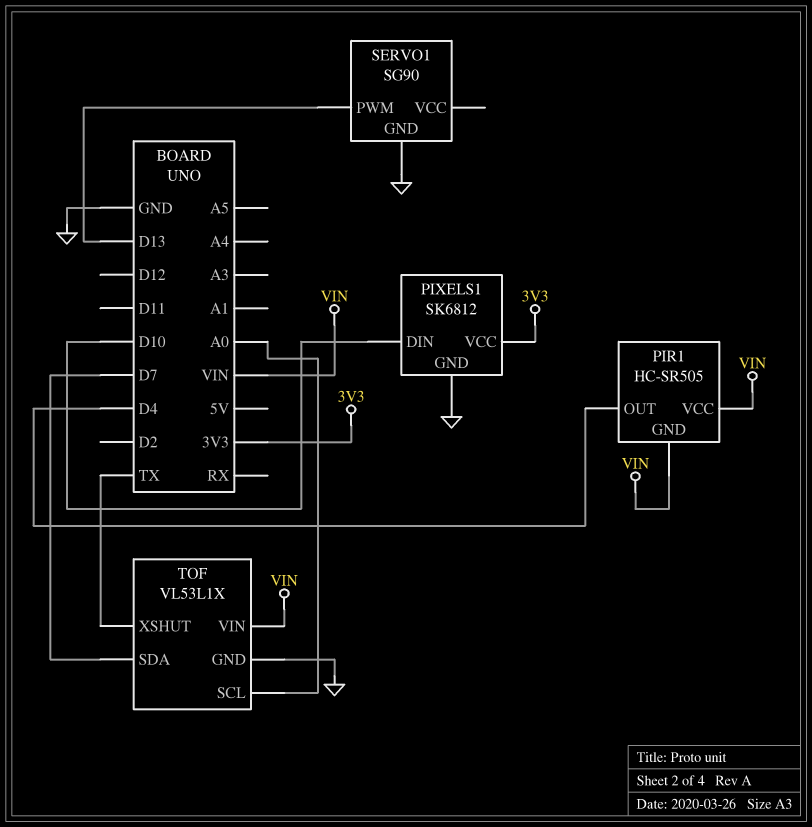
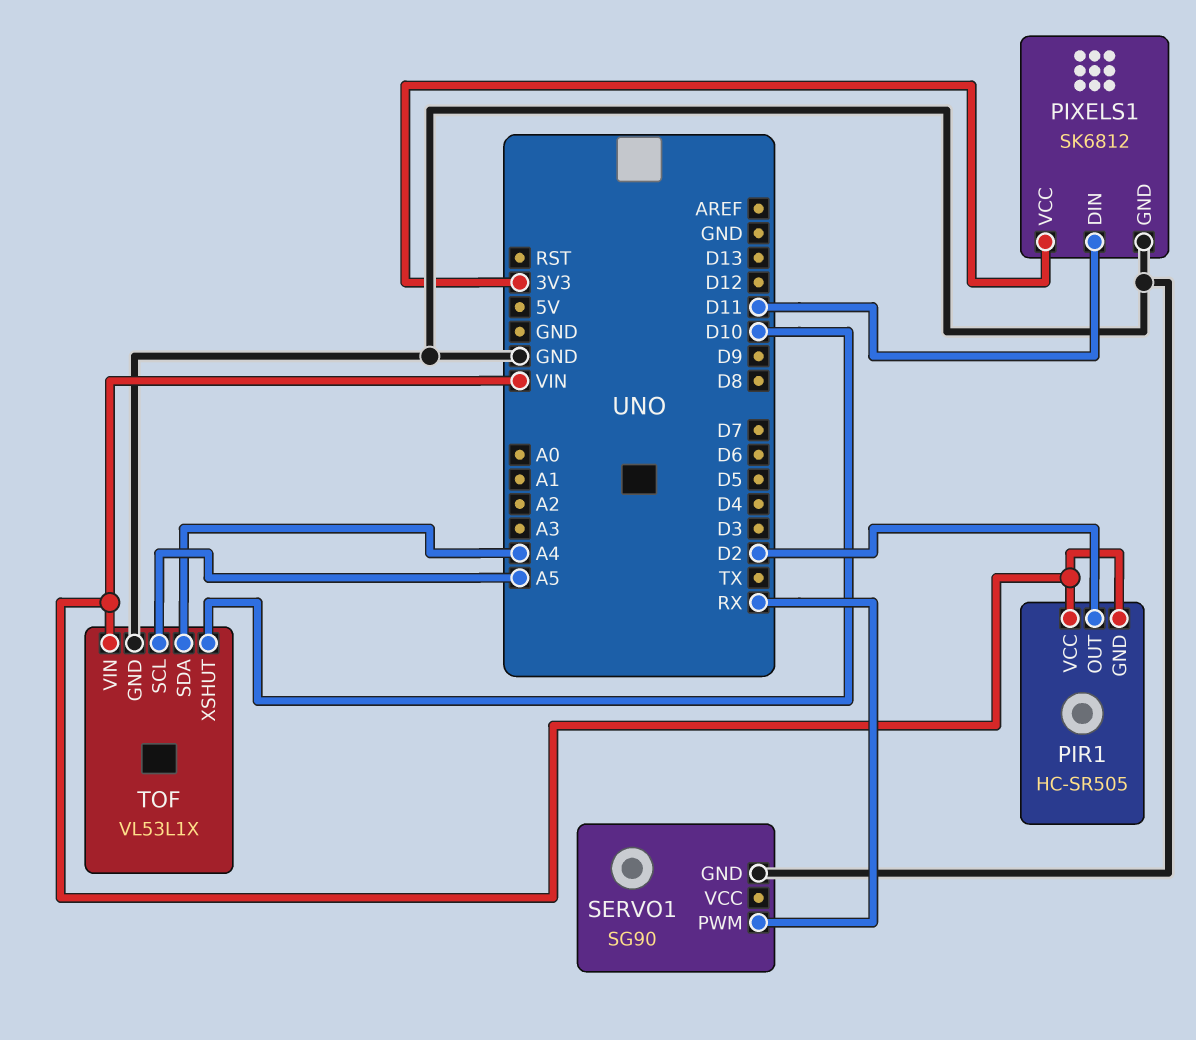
PIR1 pin OUT: D4 -> D2
PIXELS1 pin DIN: D10 -> D11
SERVO1 pin PWM: D13 -> RX
TOF pin SCL: A0 -> A5
TOF pin SDA: D7 -> A4
TOF pin XSHUT: TX -> D10

